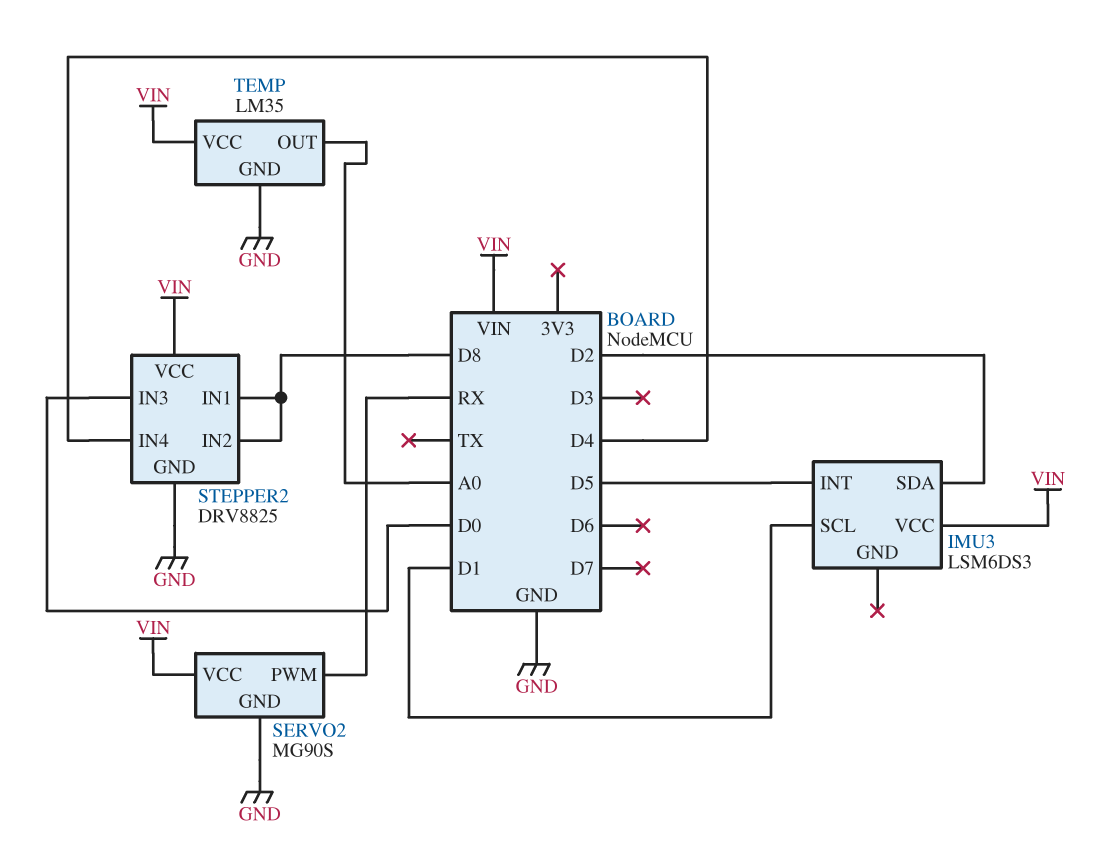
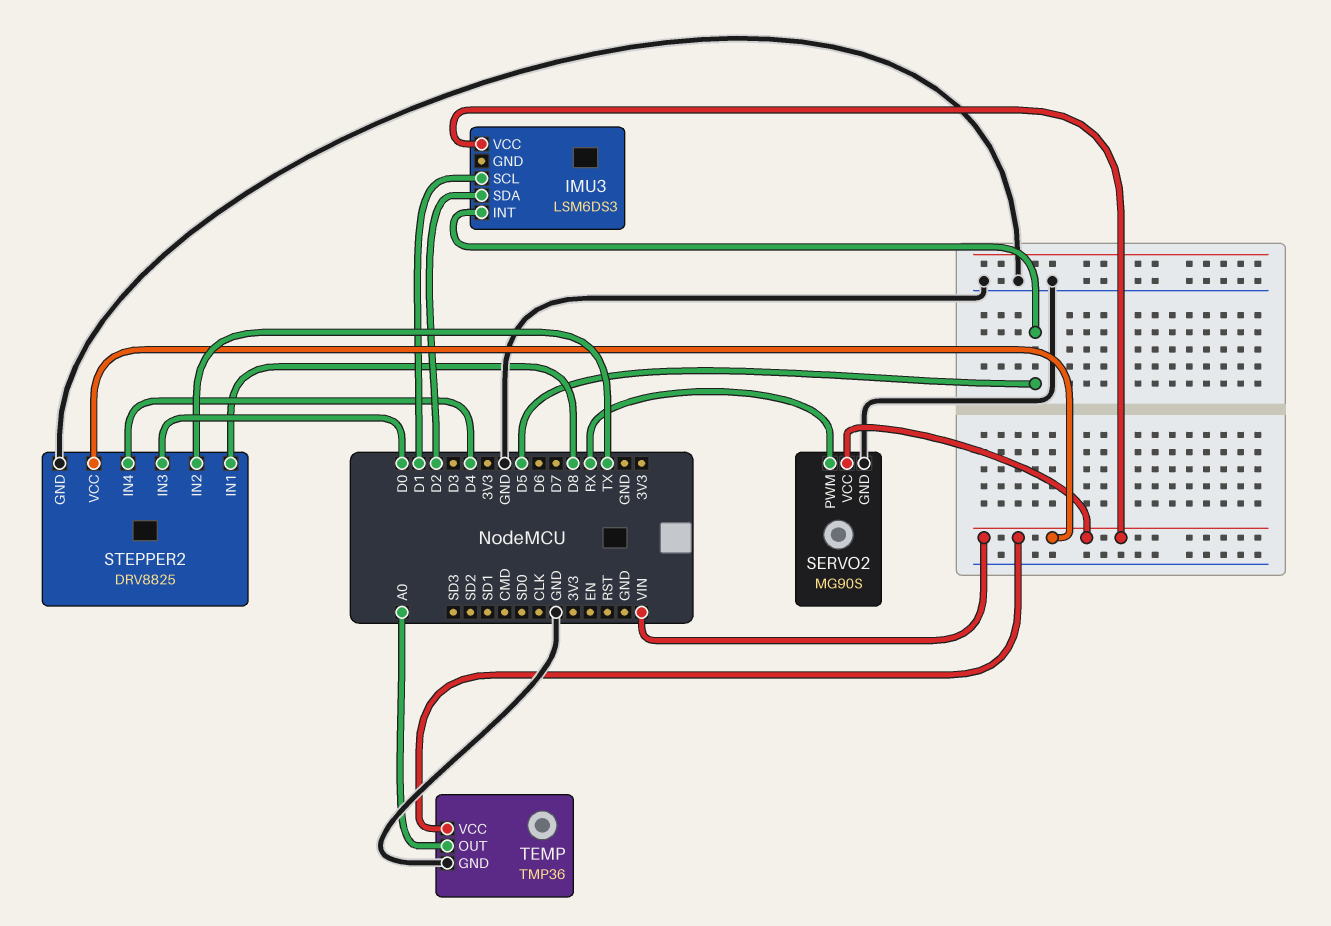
STEPPER2 pin IN2: D8 -> TX
TEMP: LM35 -> TMP36

